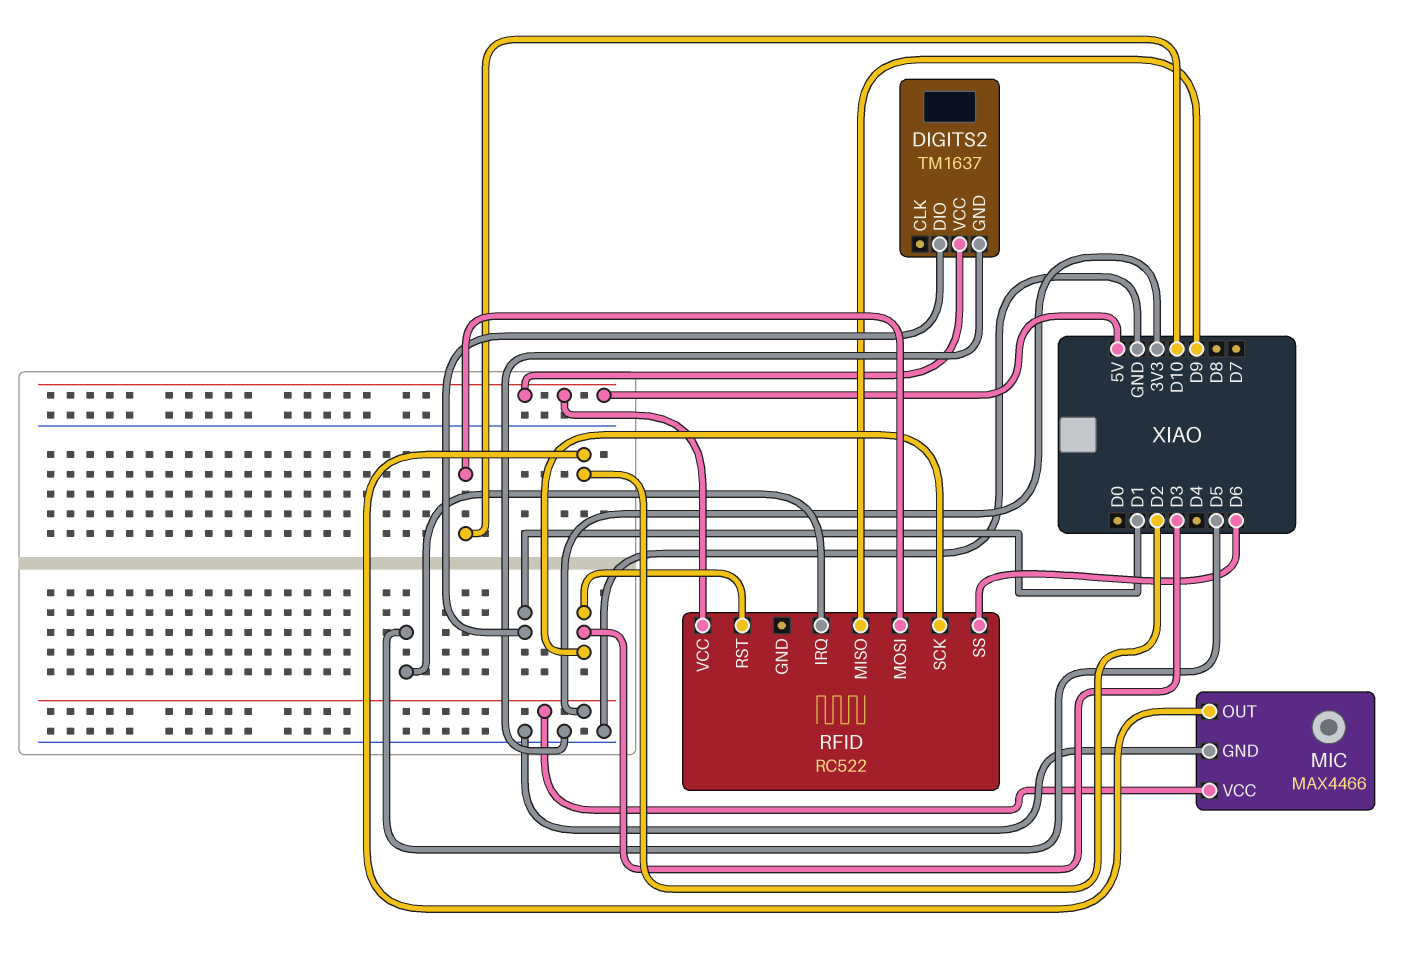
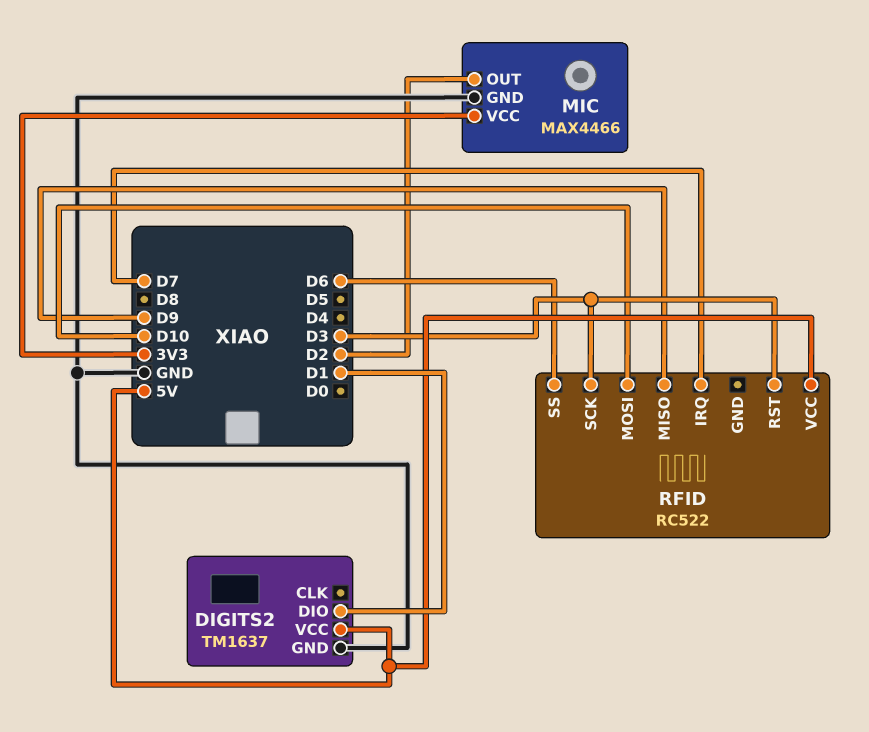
RFID pin IRQ: D5 -> D7

